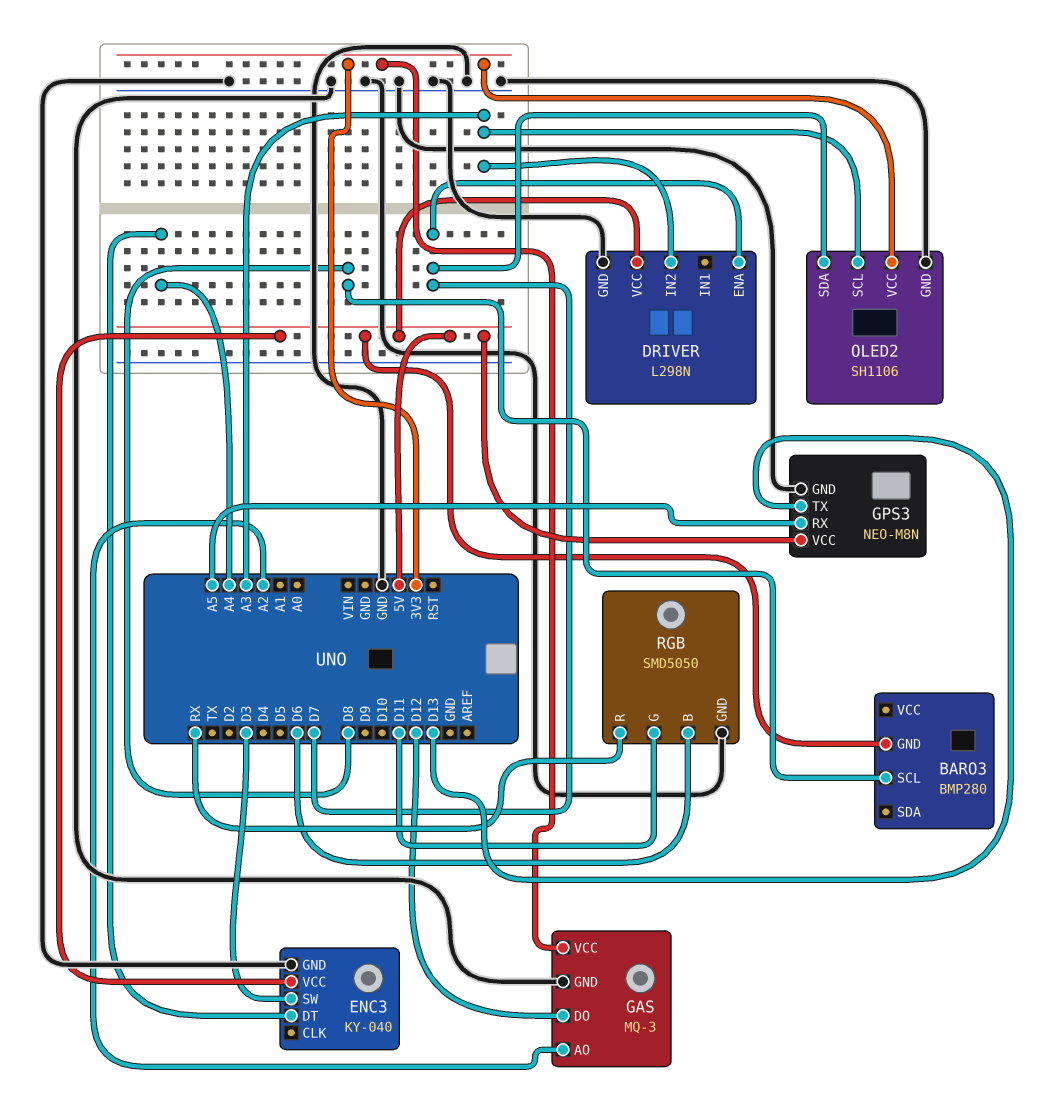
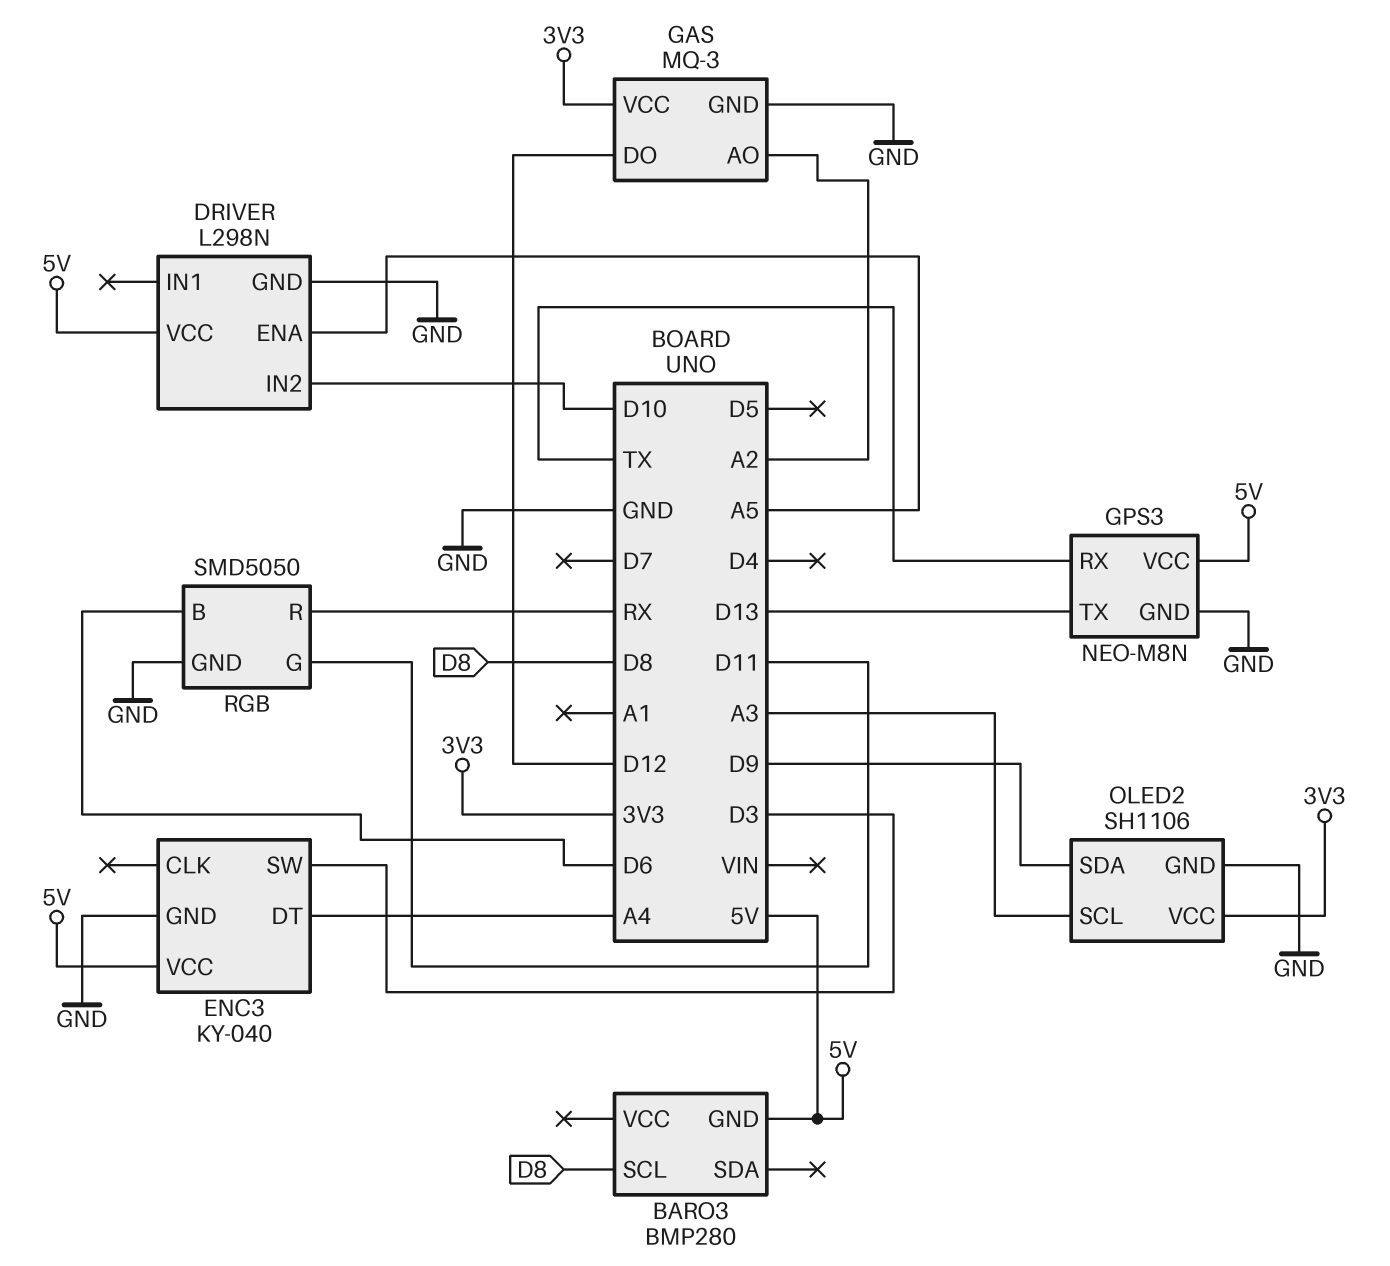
DRIVER pin ENA: D7 -> A5
DRIVER pin IN2: A3 -> D10
GPS3 pin RX: A5 -> TX
OLED2 pin SDA: D7 -> D9

